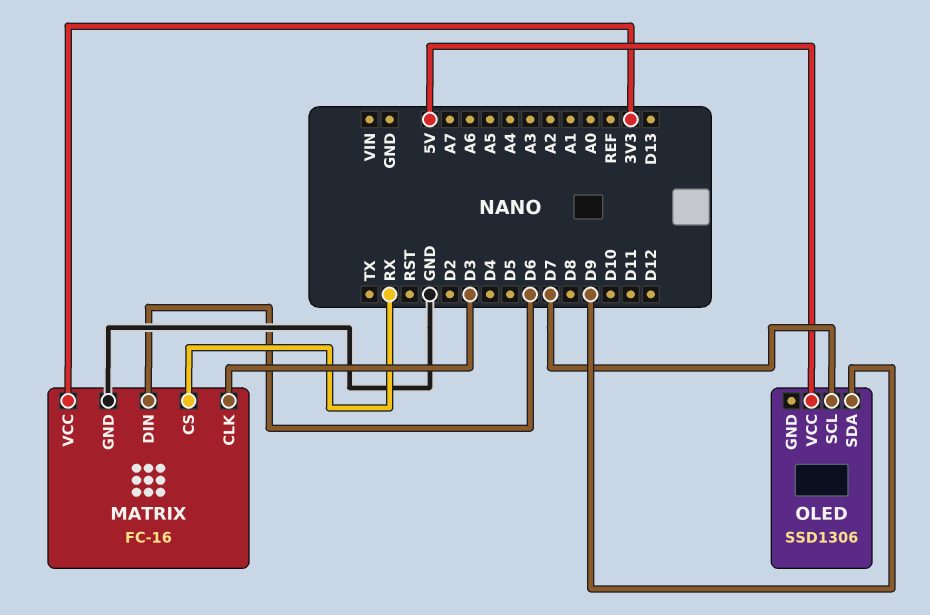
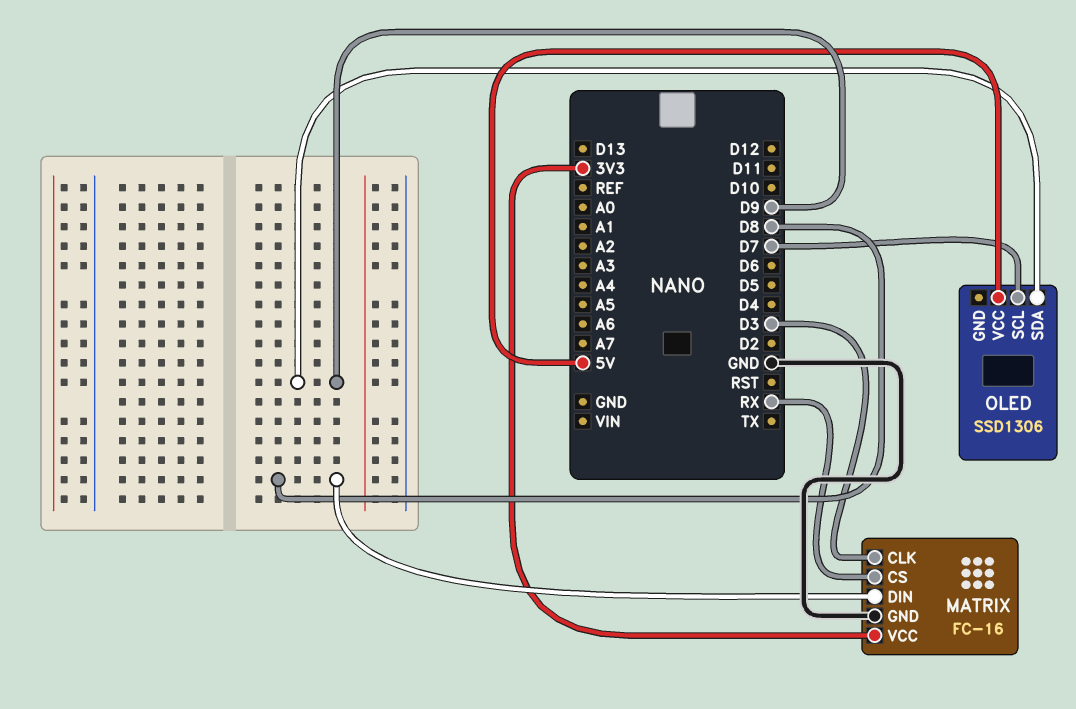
MATRIX pin DIN: D6 -> D8

